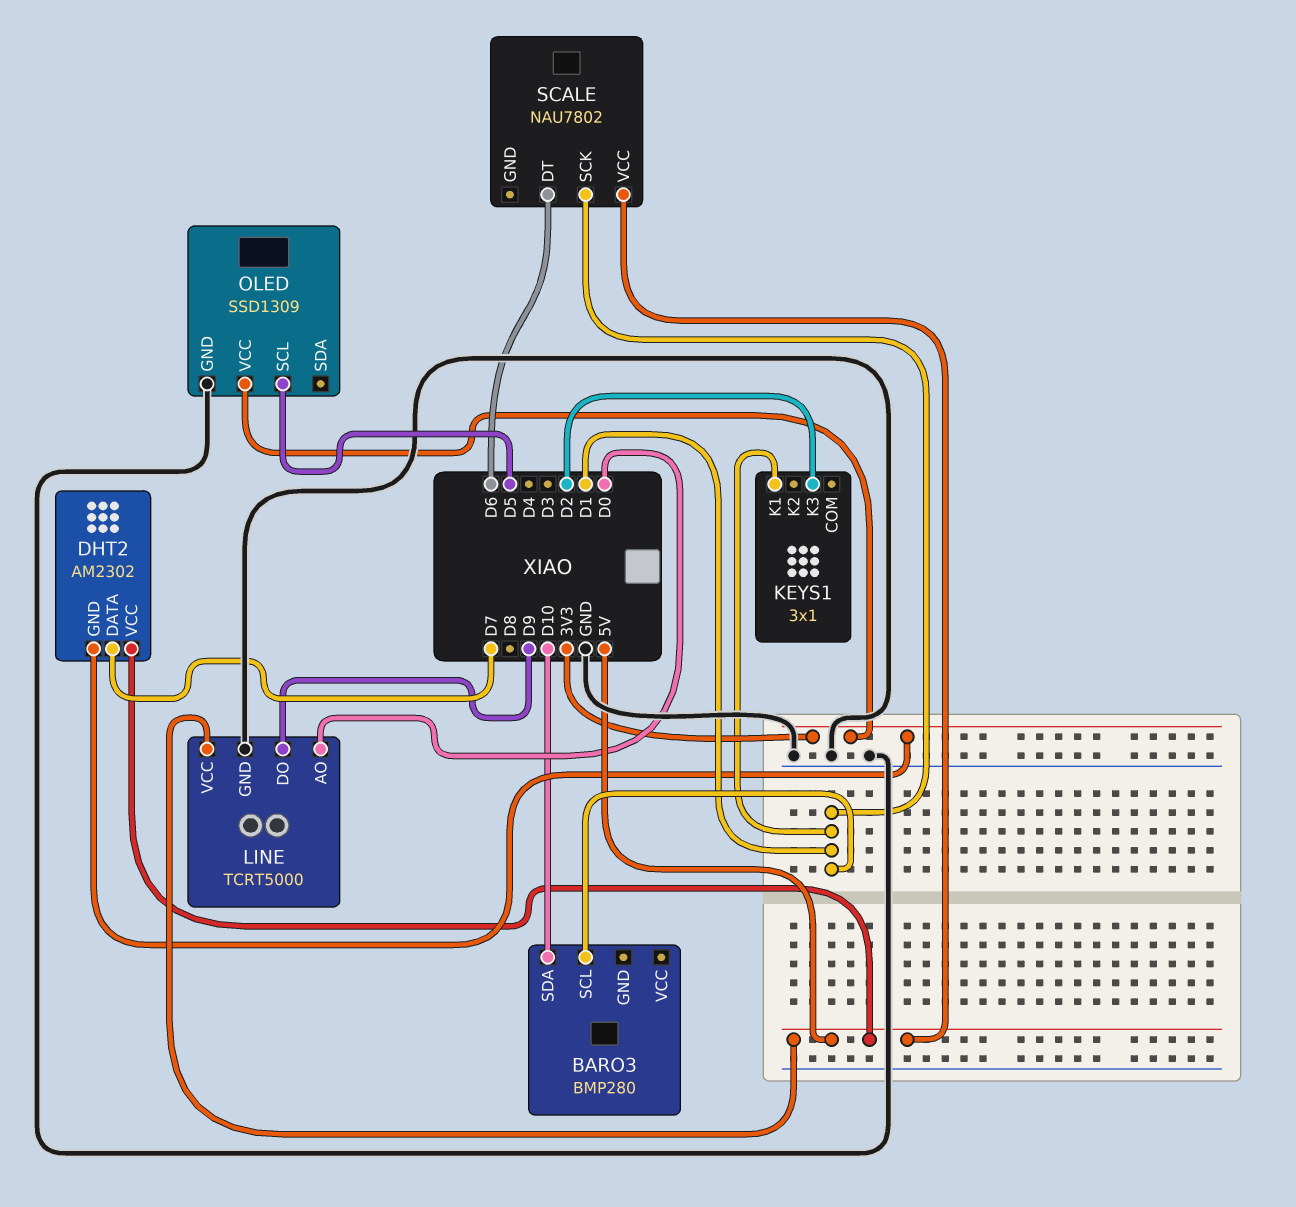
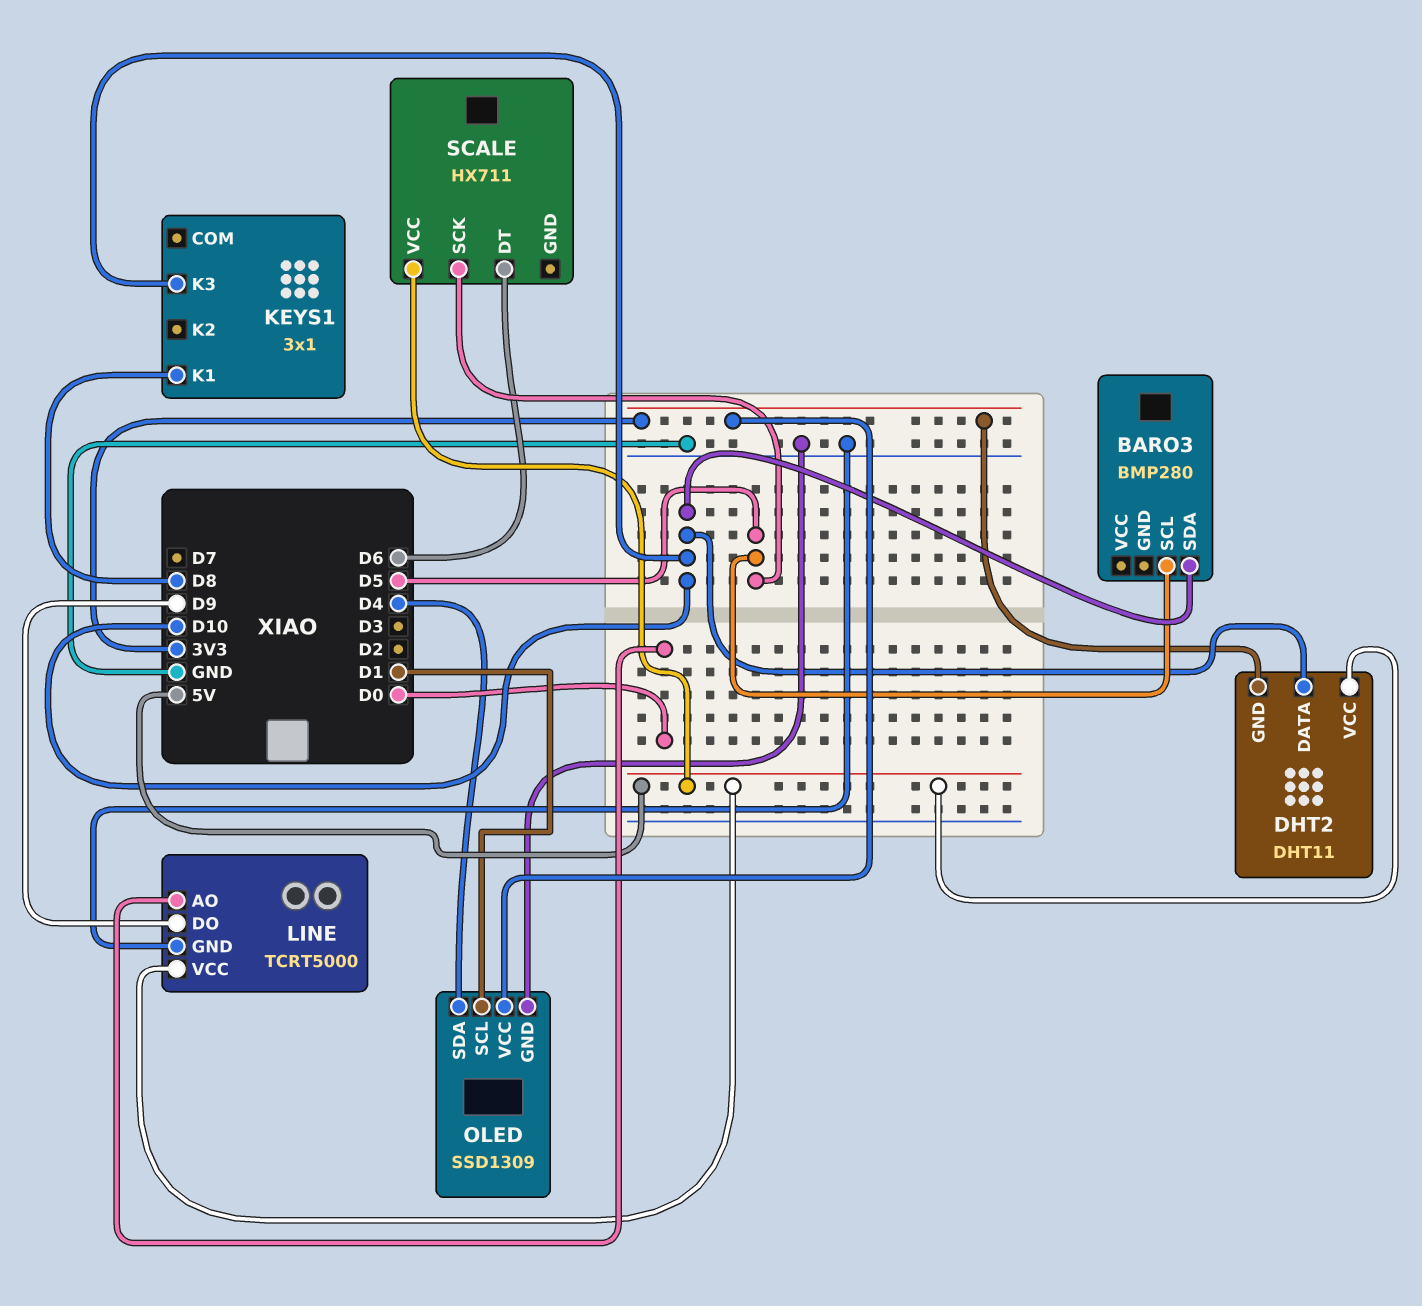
BARO3 pin SCL: D1 -> D5
DHT2: AM2302 -> DHT11
DHT2 pin DATA: D7 -> D10
KEYS1 pin K1: D1 -> D8
KEYS1 pin K3: D2 -> D10
OLED pin SCL: D5 -> D1
OLED pin SDA: none -> D4
SCALE: NAU7802 -> HX711
SCALE pin SCK: D1 -> D5

